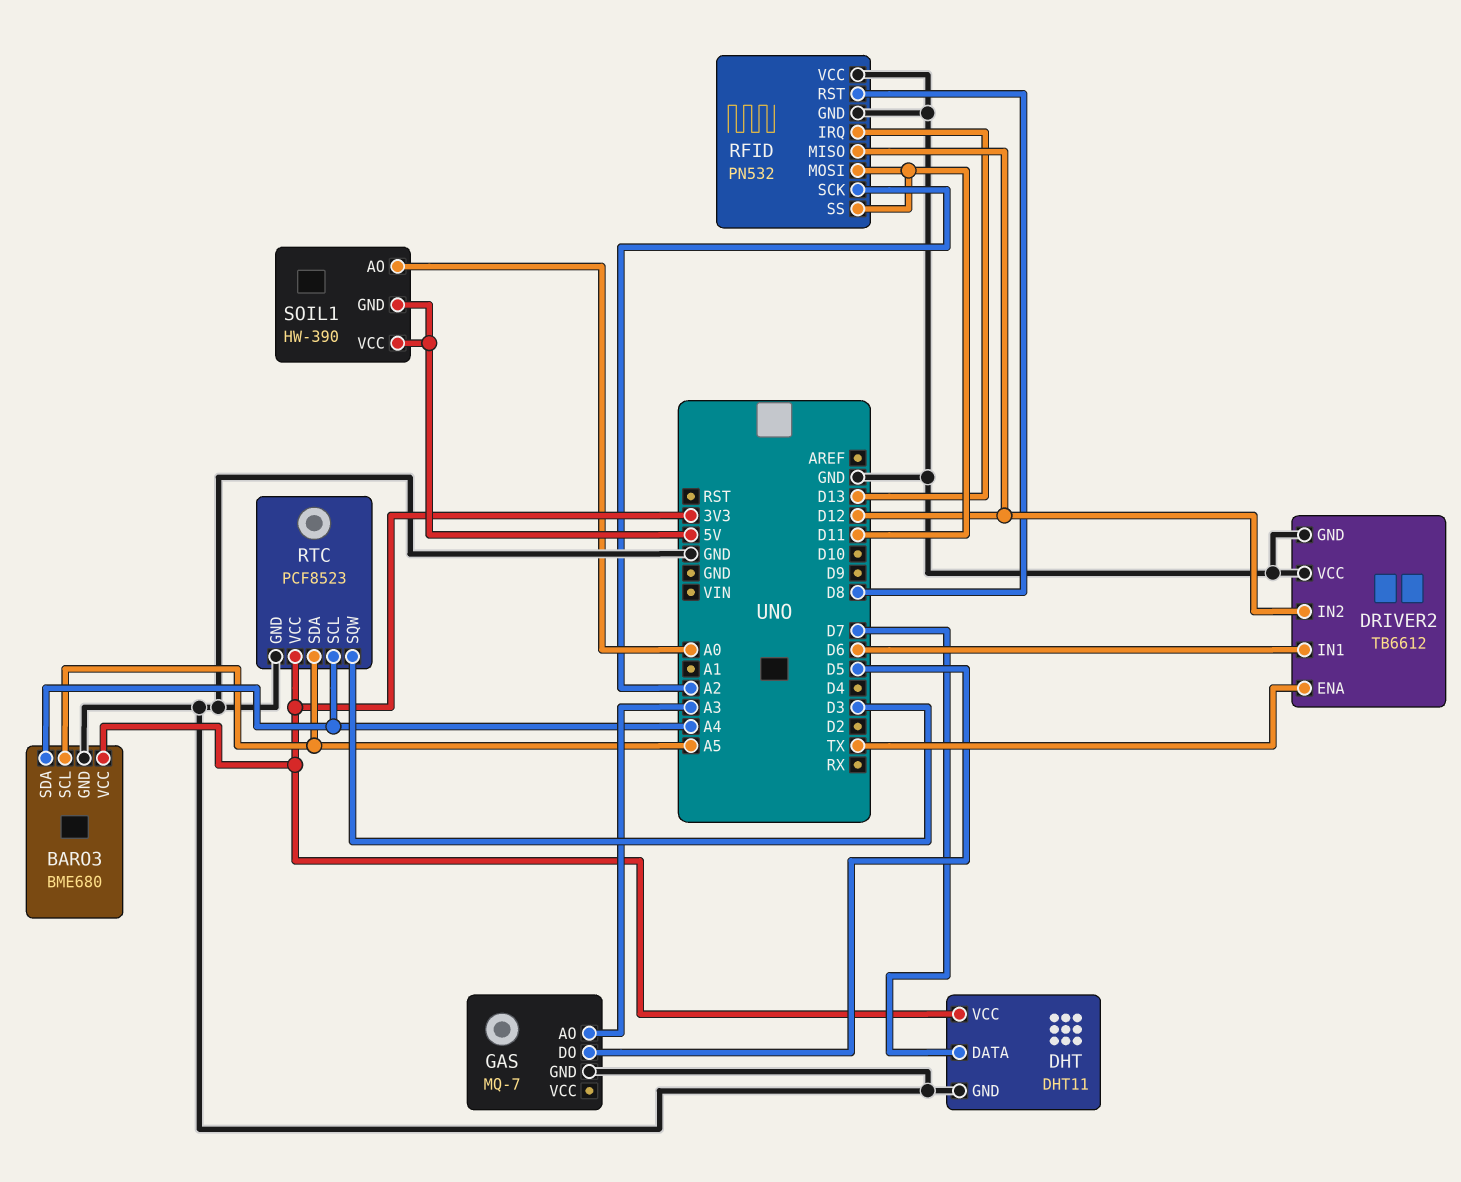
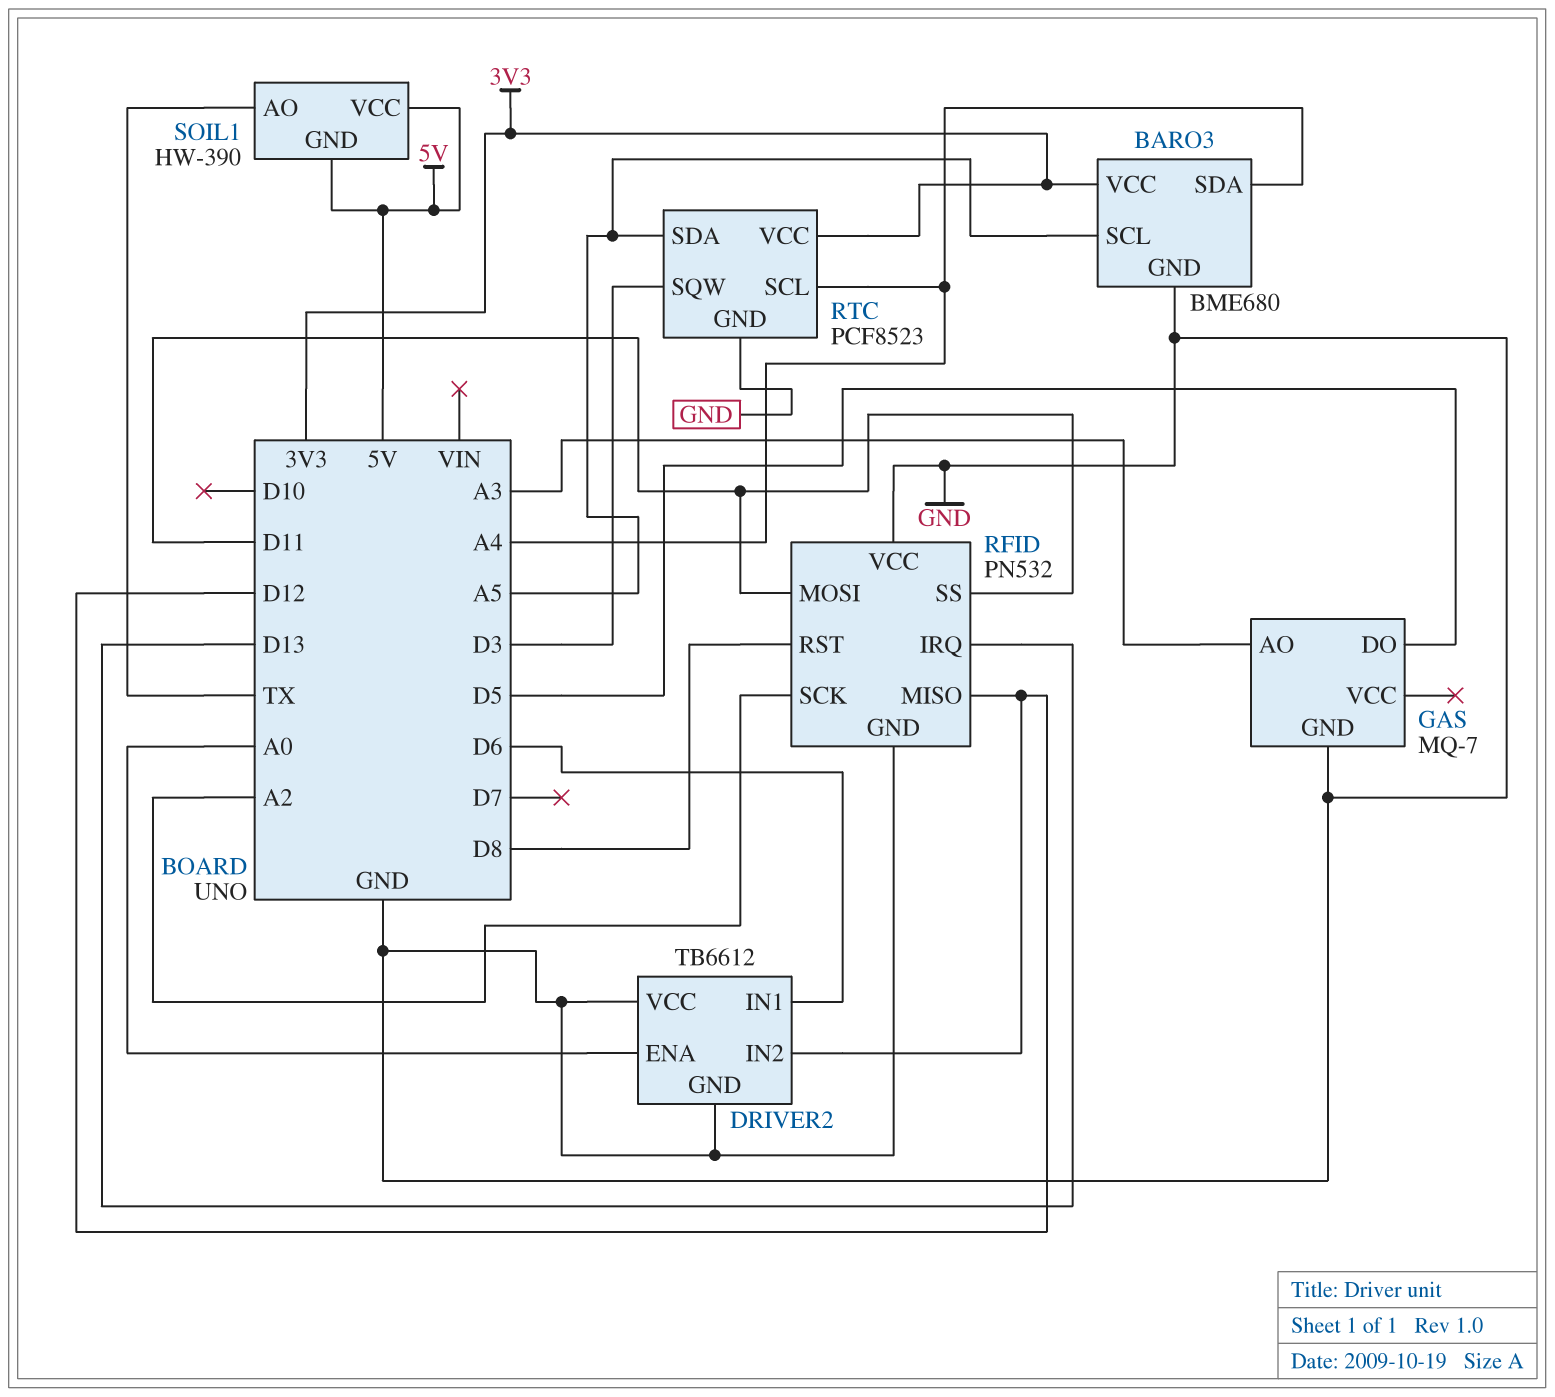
DHT: DHT11 -> none
DHT pin DATA: D7 -> none
DHT pin GND: GND -> none
DHT pin VCC: 3V3 -> none
DRIVER2 pin ENA: TX -> A0
SOIL1 pin AO: A0 -> TX

